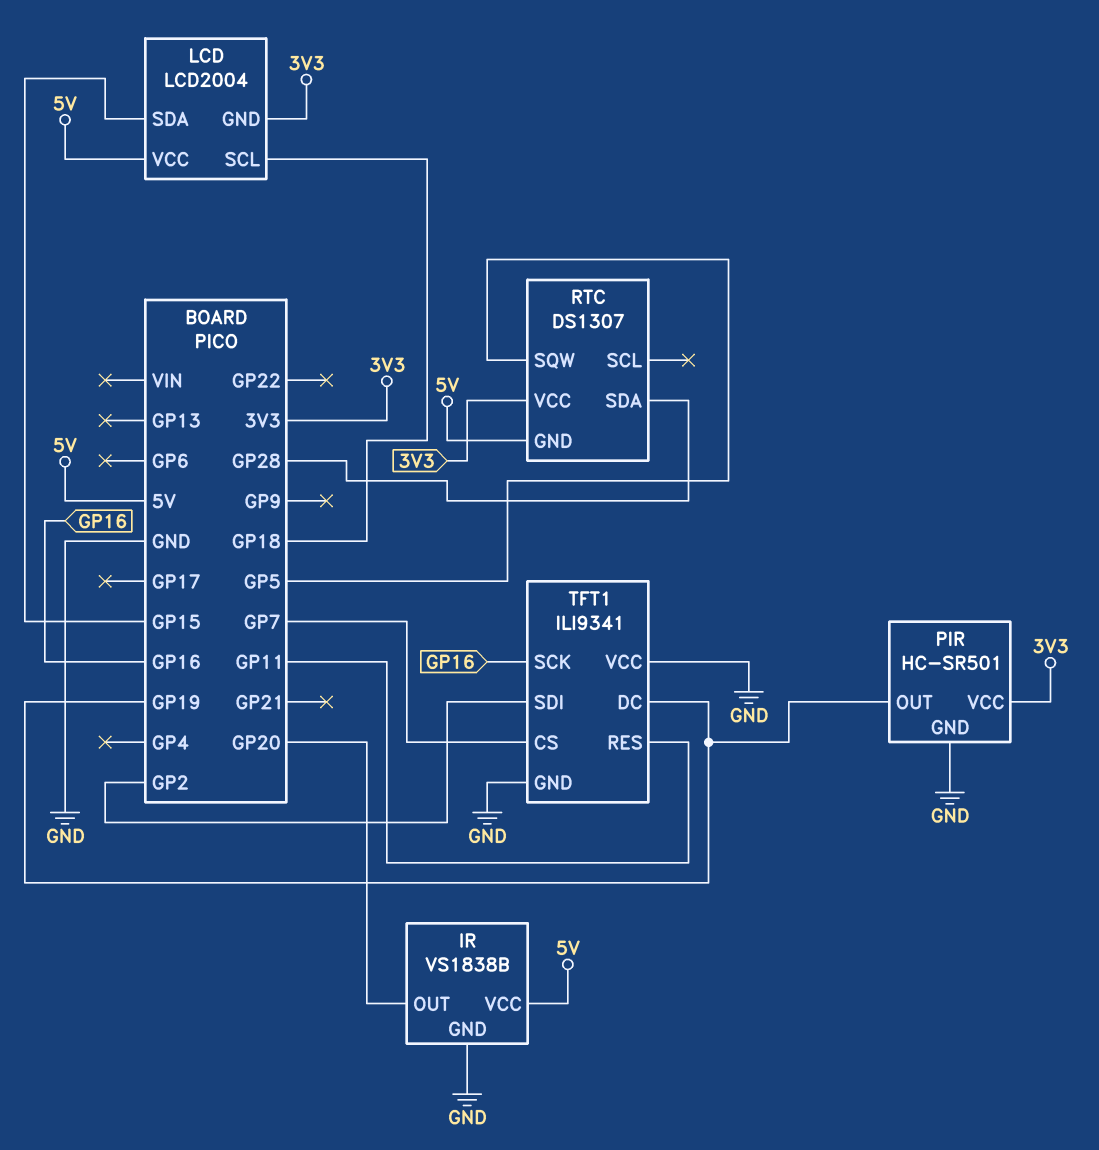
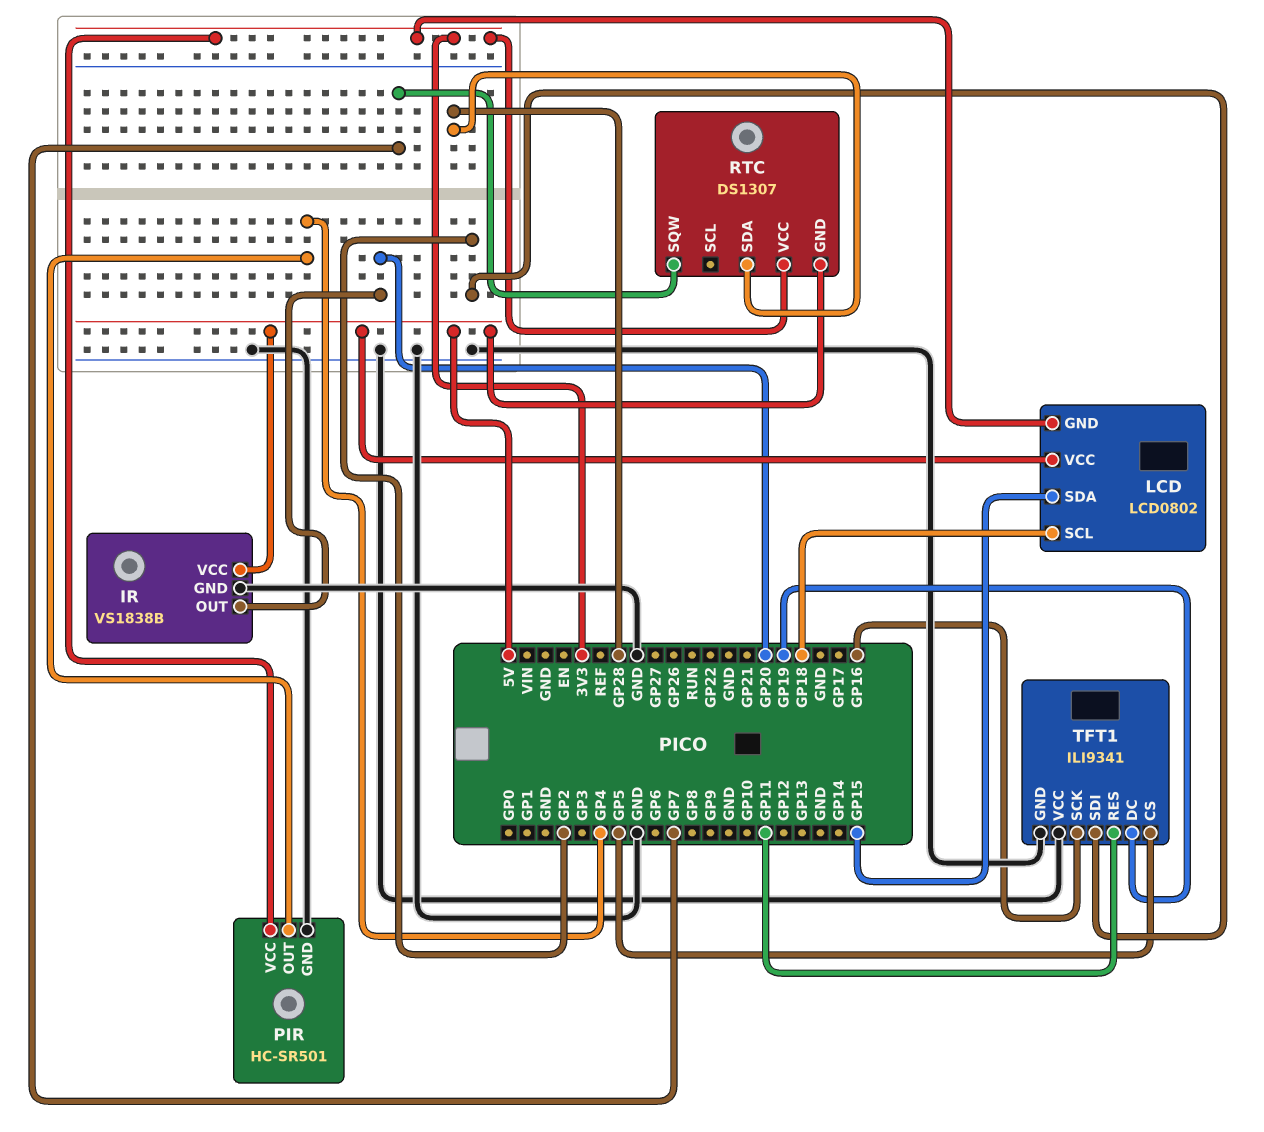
LCD: LCD2004 -> LCD0802
PIR pin OUT: GP19 -> GP4
RTC pin SQW: GP5 -> GP7
TFT1 pin CS: GP7 -> GP5

